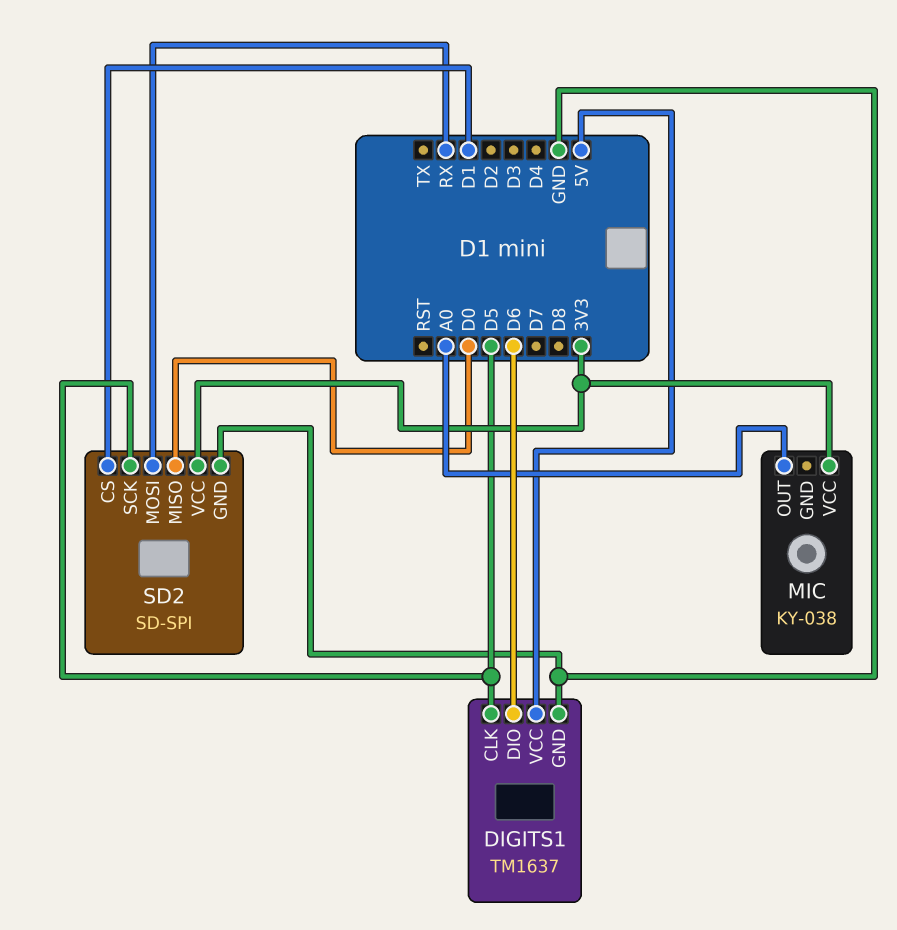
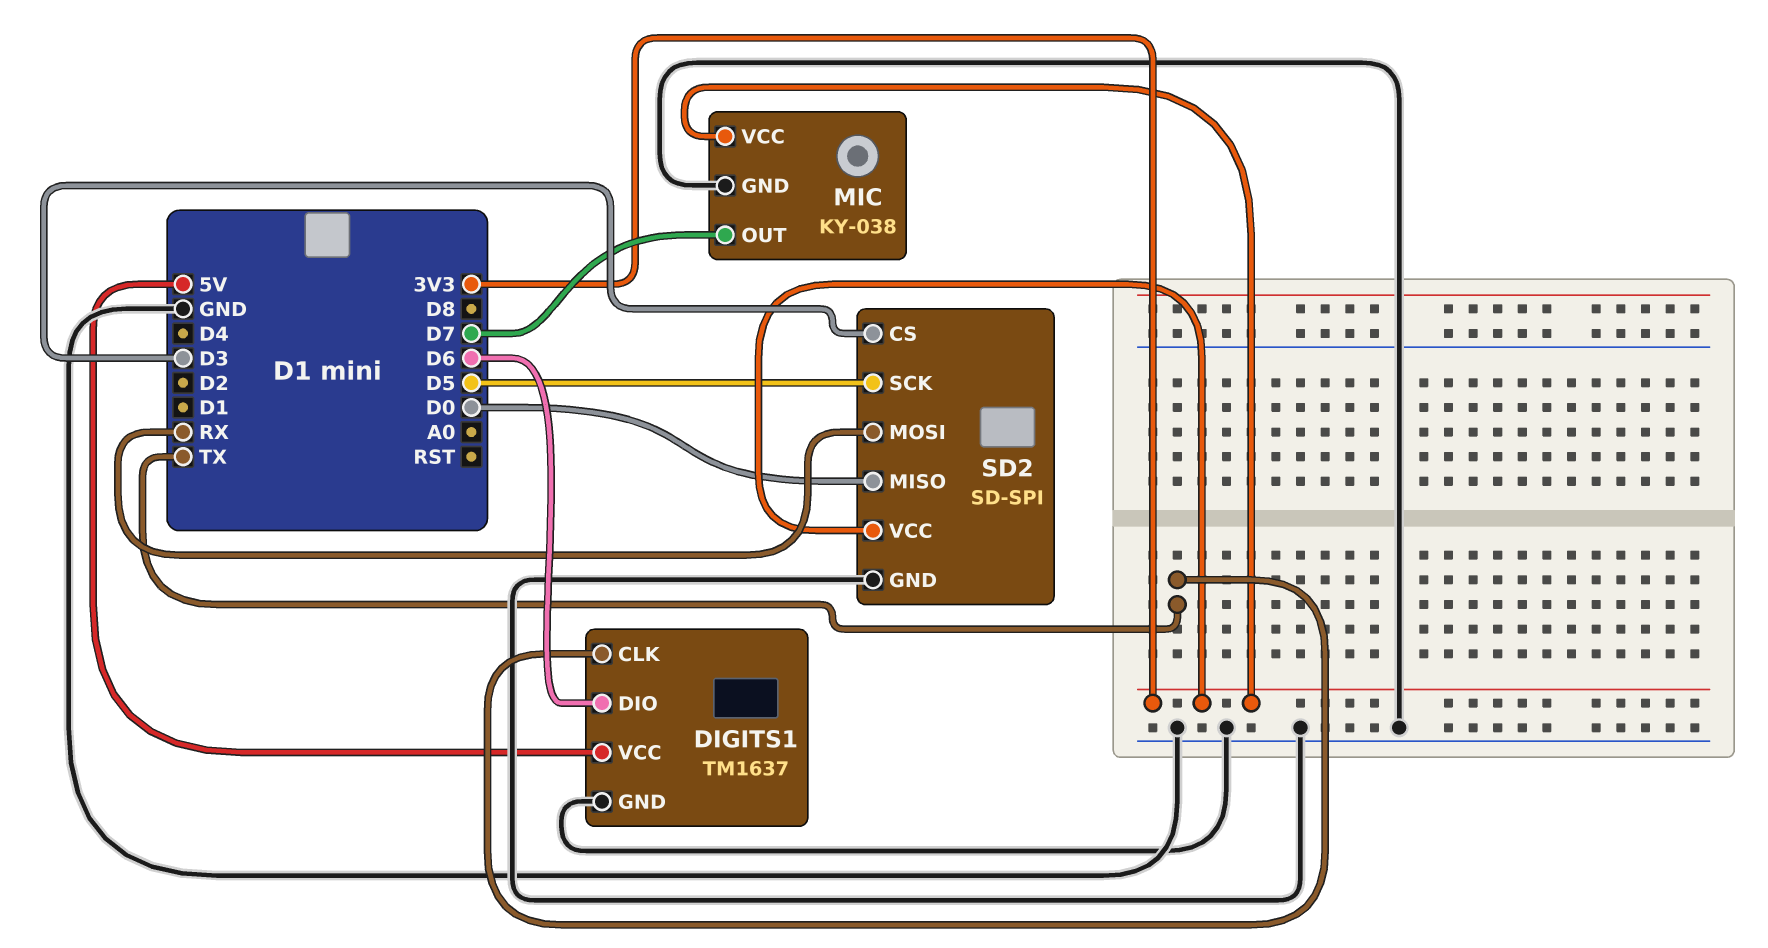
DIGITS1 pin CLK: D5 -> TX
MIC pin GND: none -> GND
MIC pin OUT: A0 -> D7
SD2 pin CS: D1 -> D3

